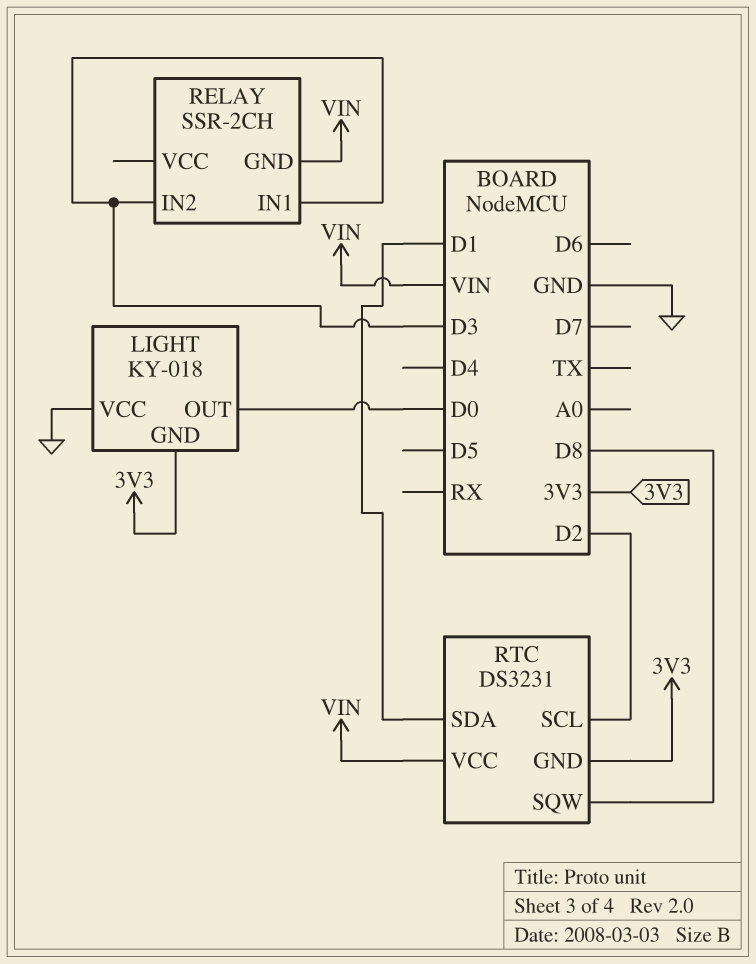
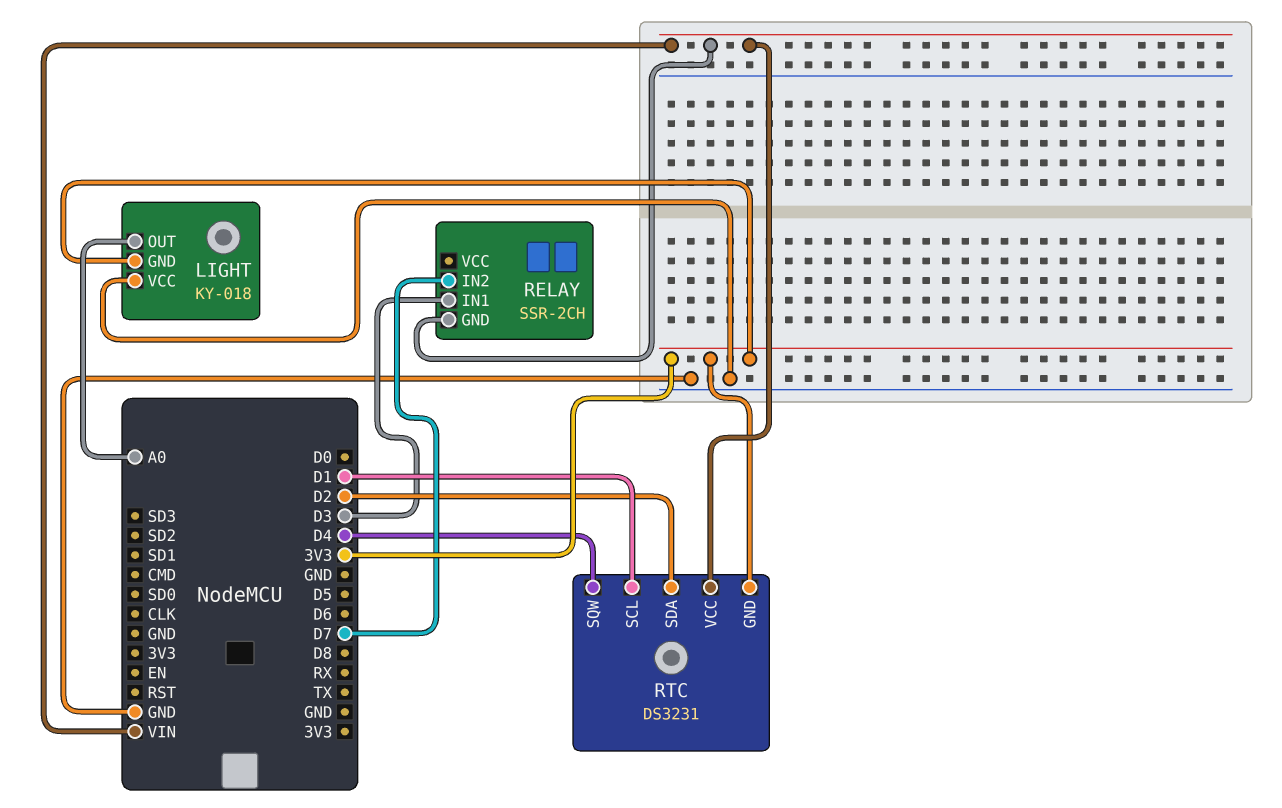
LIGHT pin OUT: D0 -> A0
RELAY pin IN2: D3 -> D7
RTC pin SCL: D2 -> D1
RTC pin SDA: D1 -> D2
RTC pin SQW: D8 -> D4

